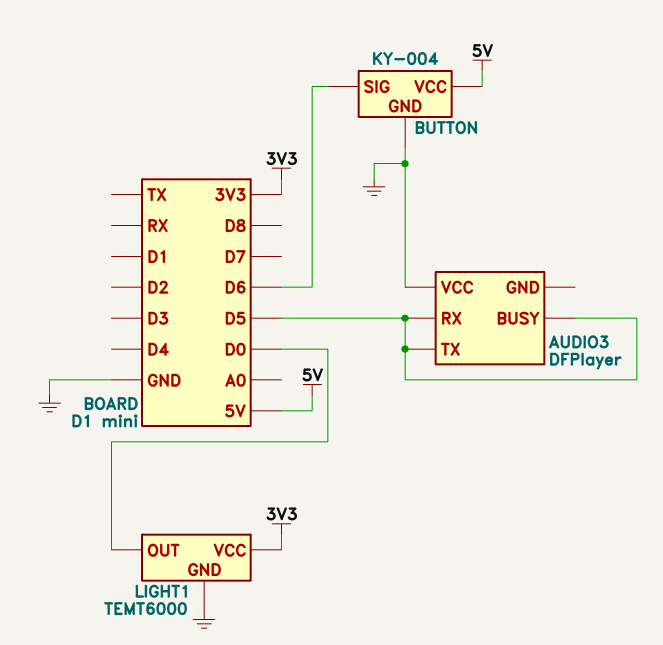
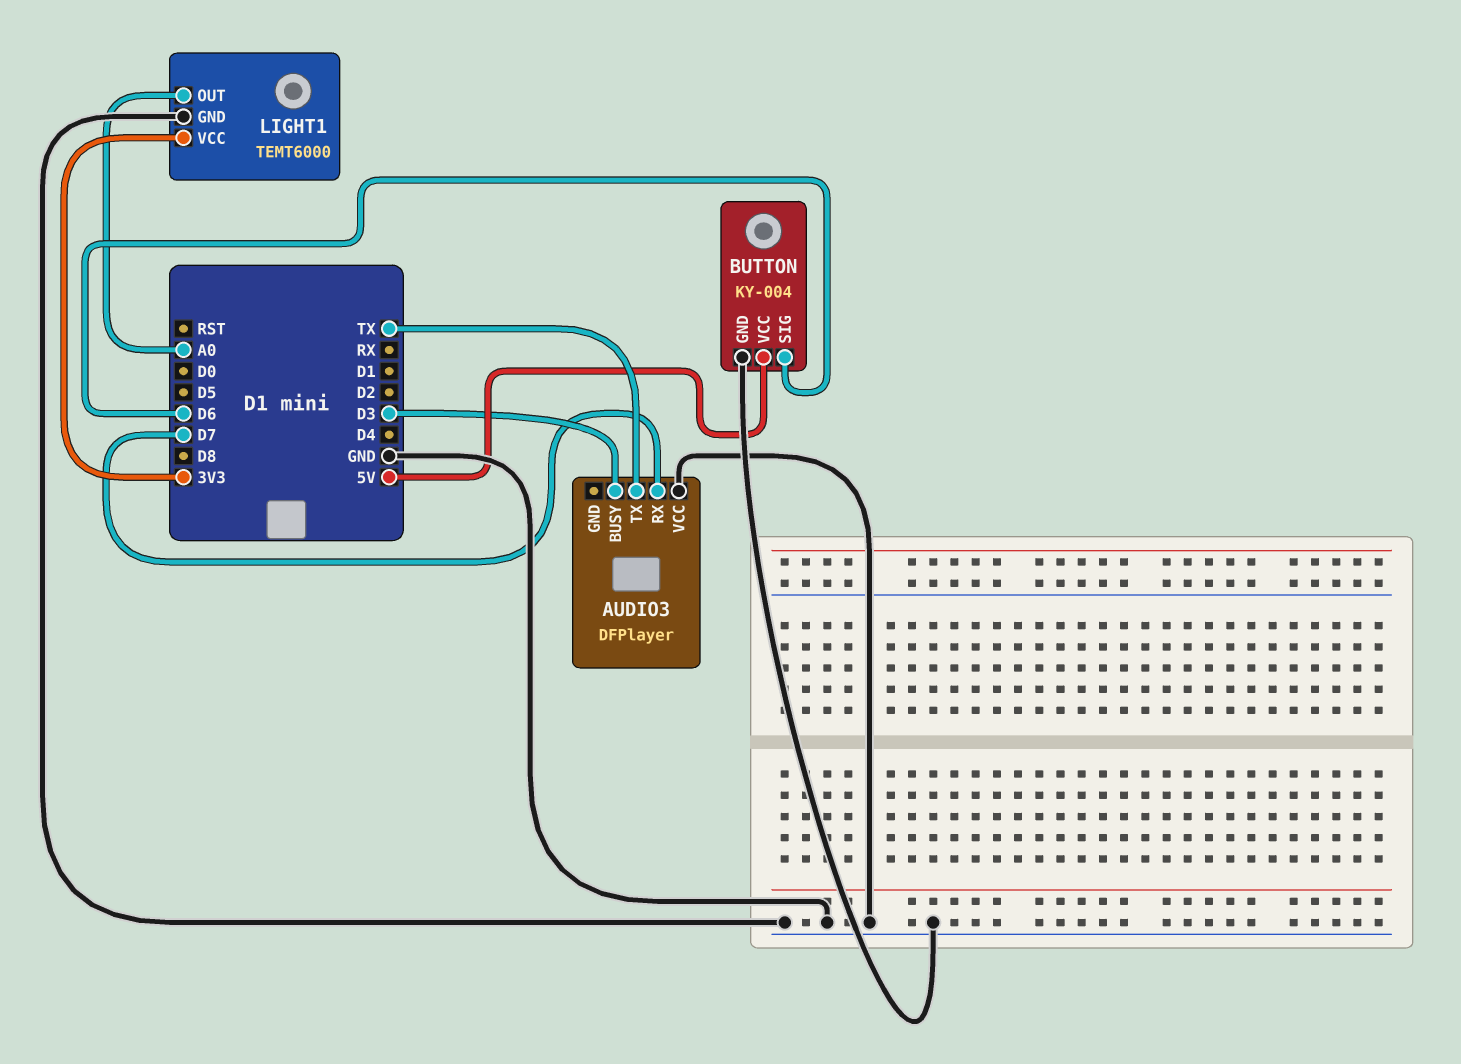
AUDIO3 pin BUSY: D5 -> D3
AUDIO3 pin RX: D5 -> D7
AUDIO3 pin TX: D5 -> TX
LIGHT1 pin OUT: D0 -> A0

